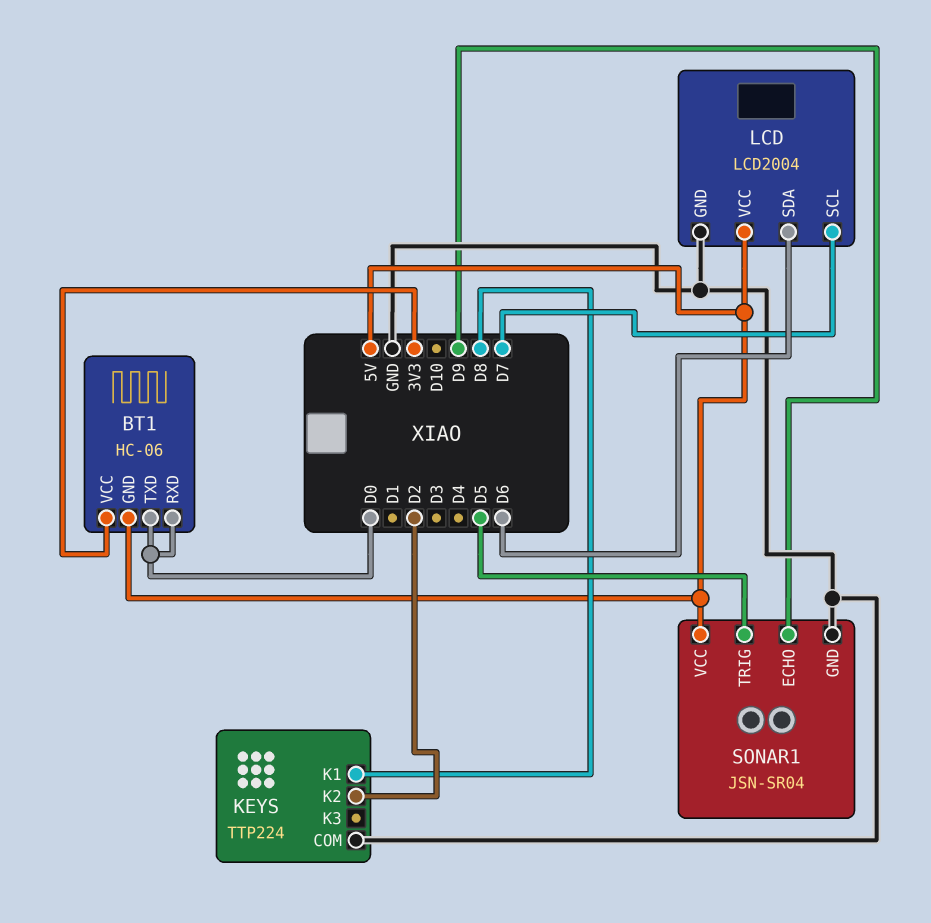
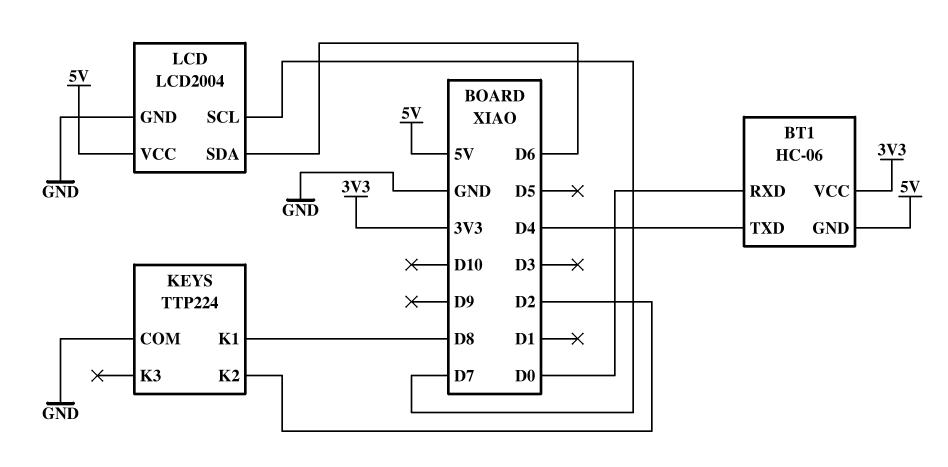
BT1 pin TXD: D0 -> D4
SONAR1: JSN-SR04 -> none
SONAR1 pin ECHO: D9 -> none
SONAR1 pin GND: GND -> none
SONAR1 pin TRIG: D5 -> none
SONAR1 pin VCC: 5V -> none

